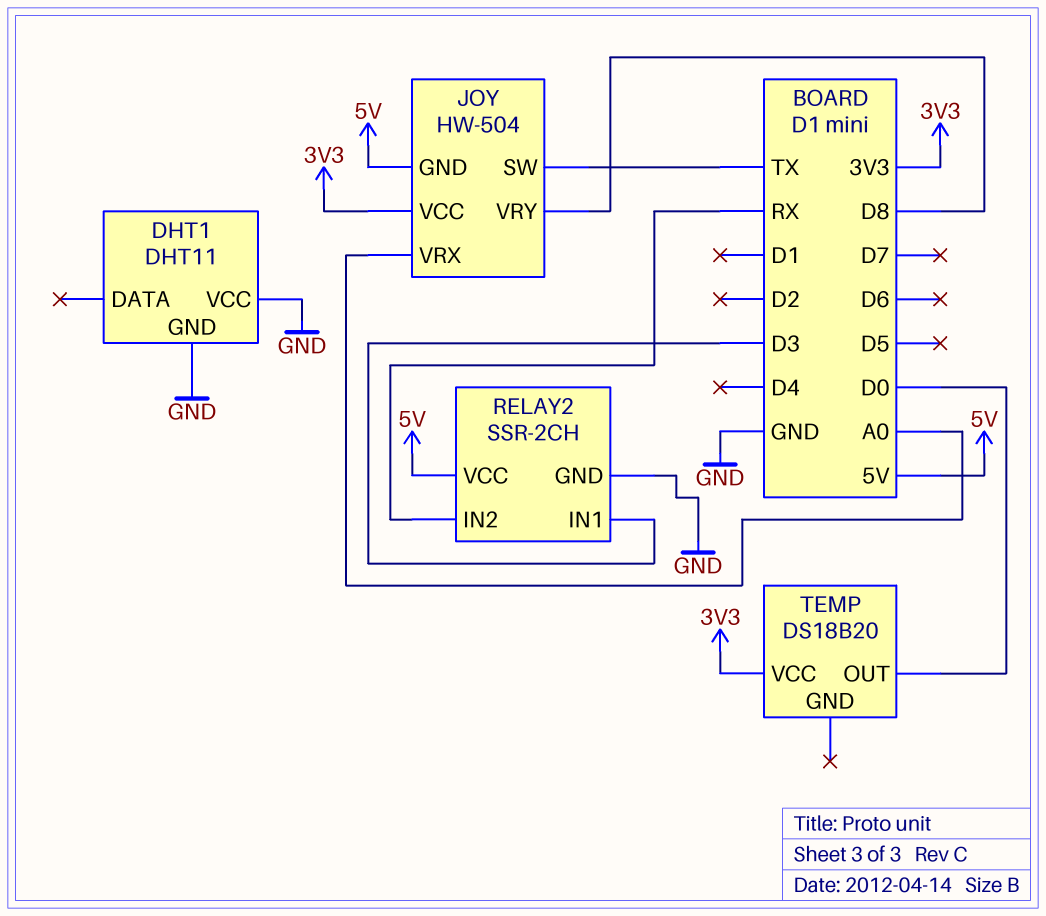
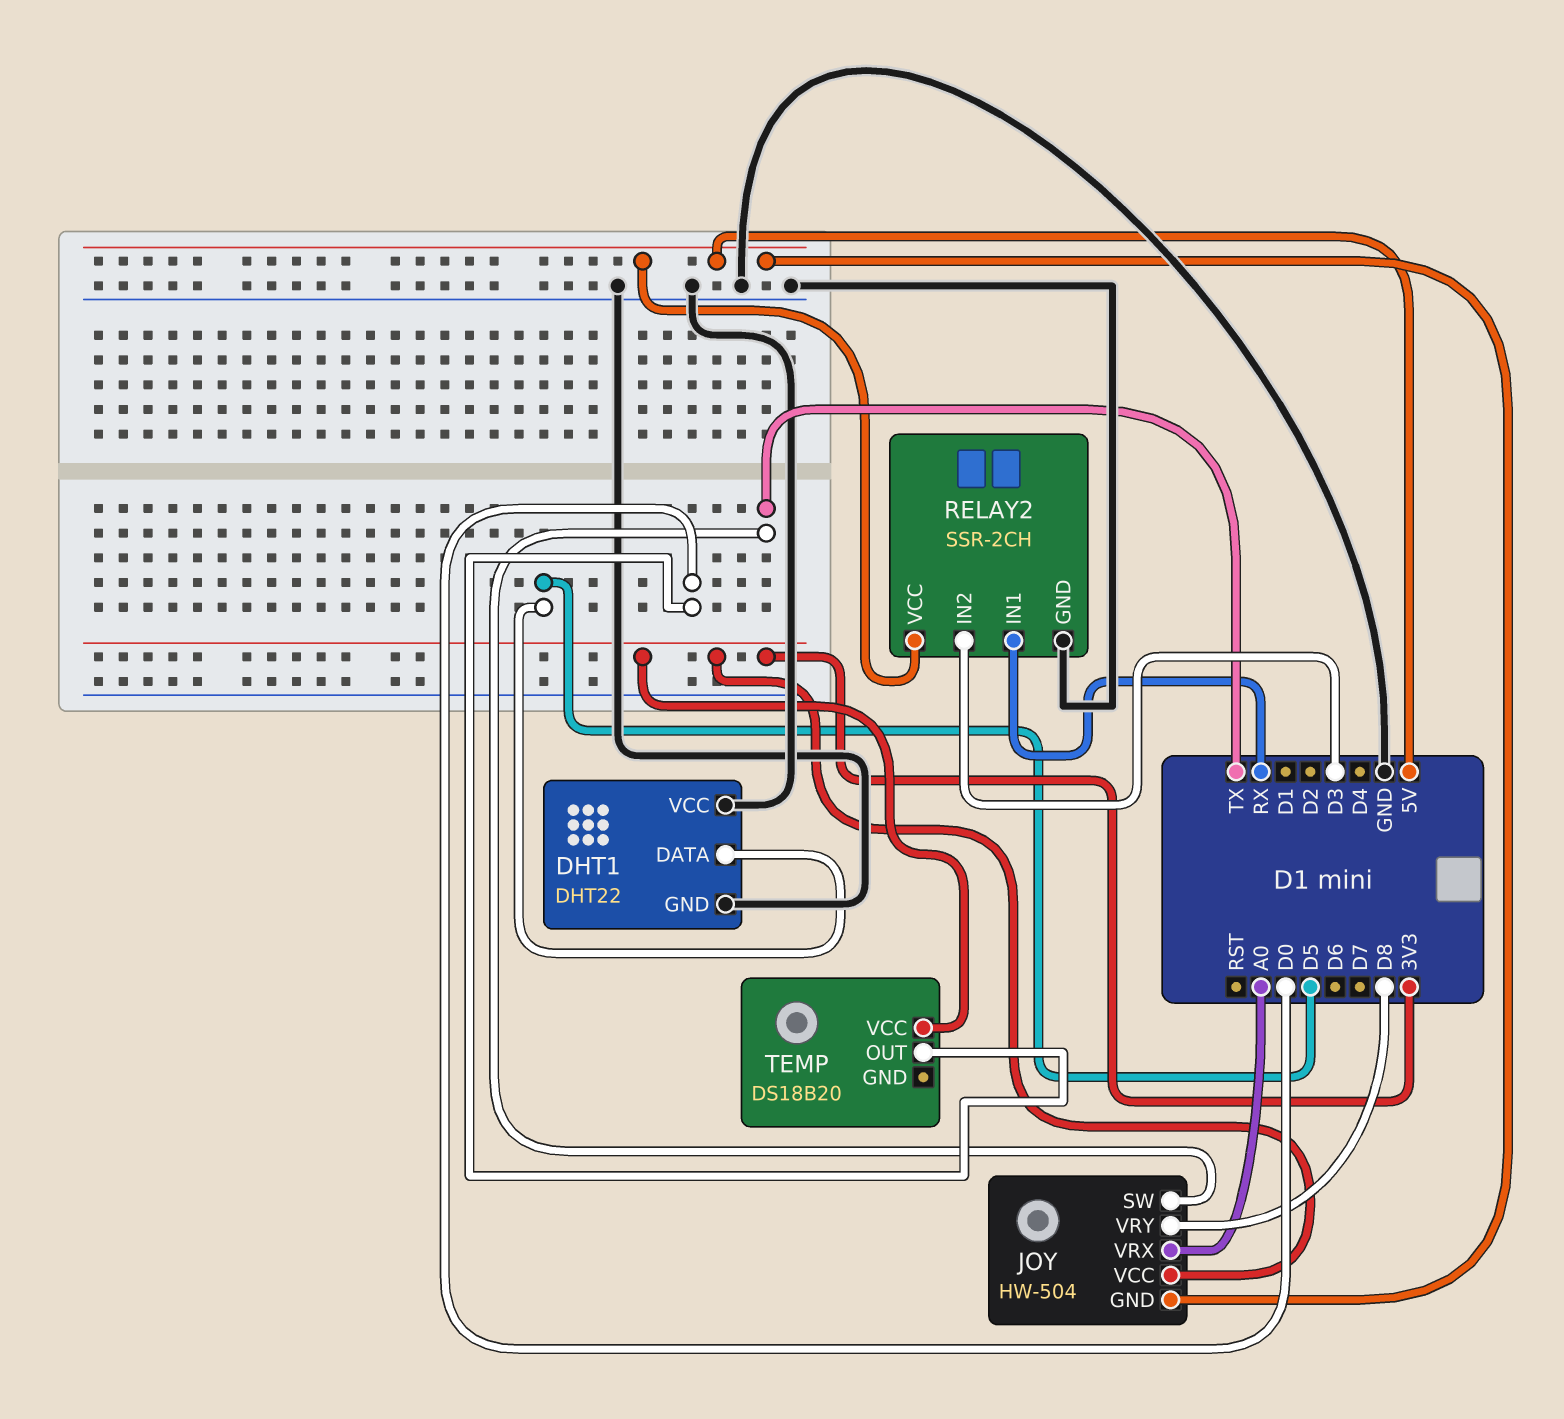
DHT1: DHT11 -> DHT22
DHT1 pin DATA: none -> D5
RELAY2 pin IN1: D3 -> RX
RELAY2 pin IN2: RX -> D3

